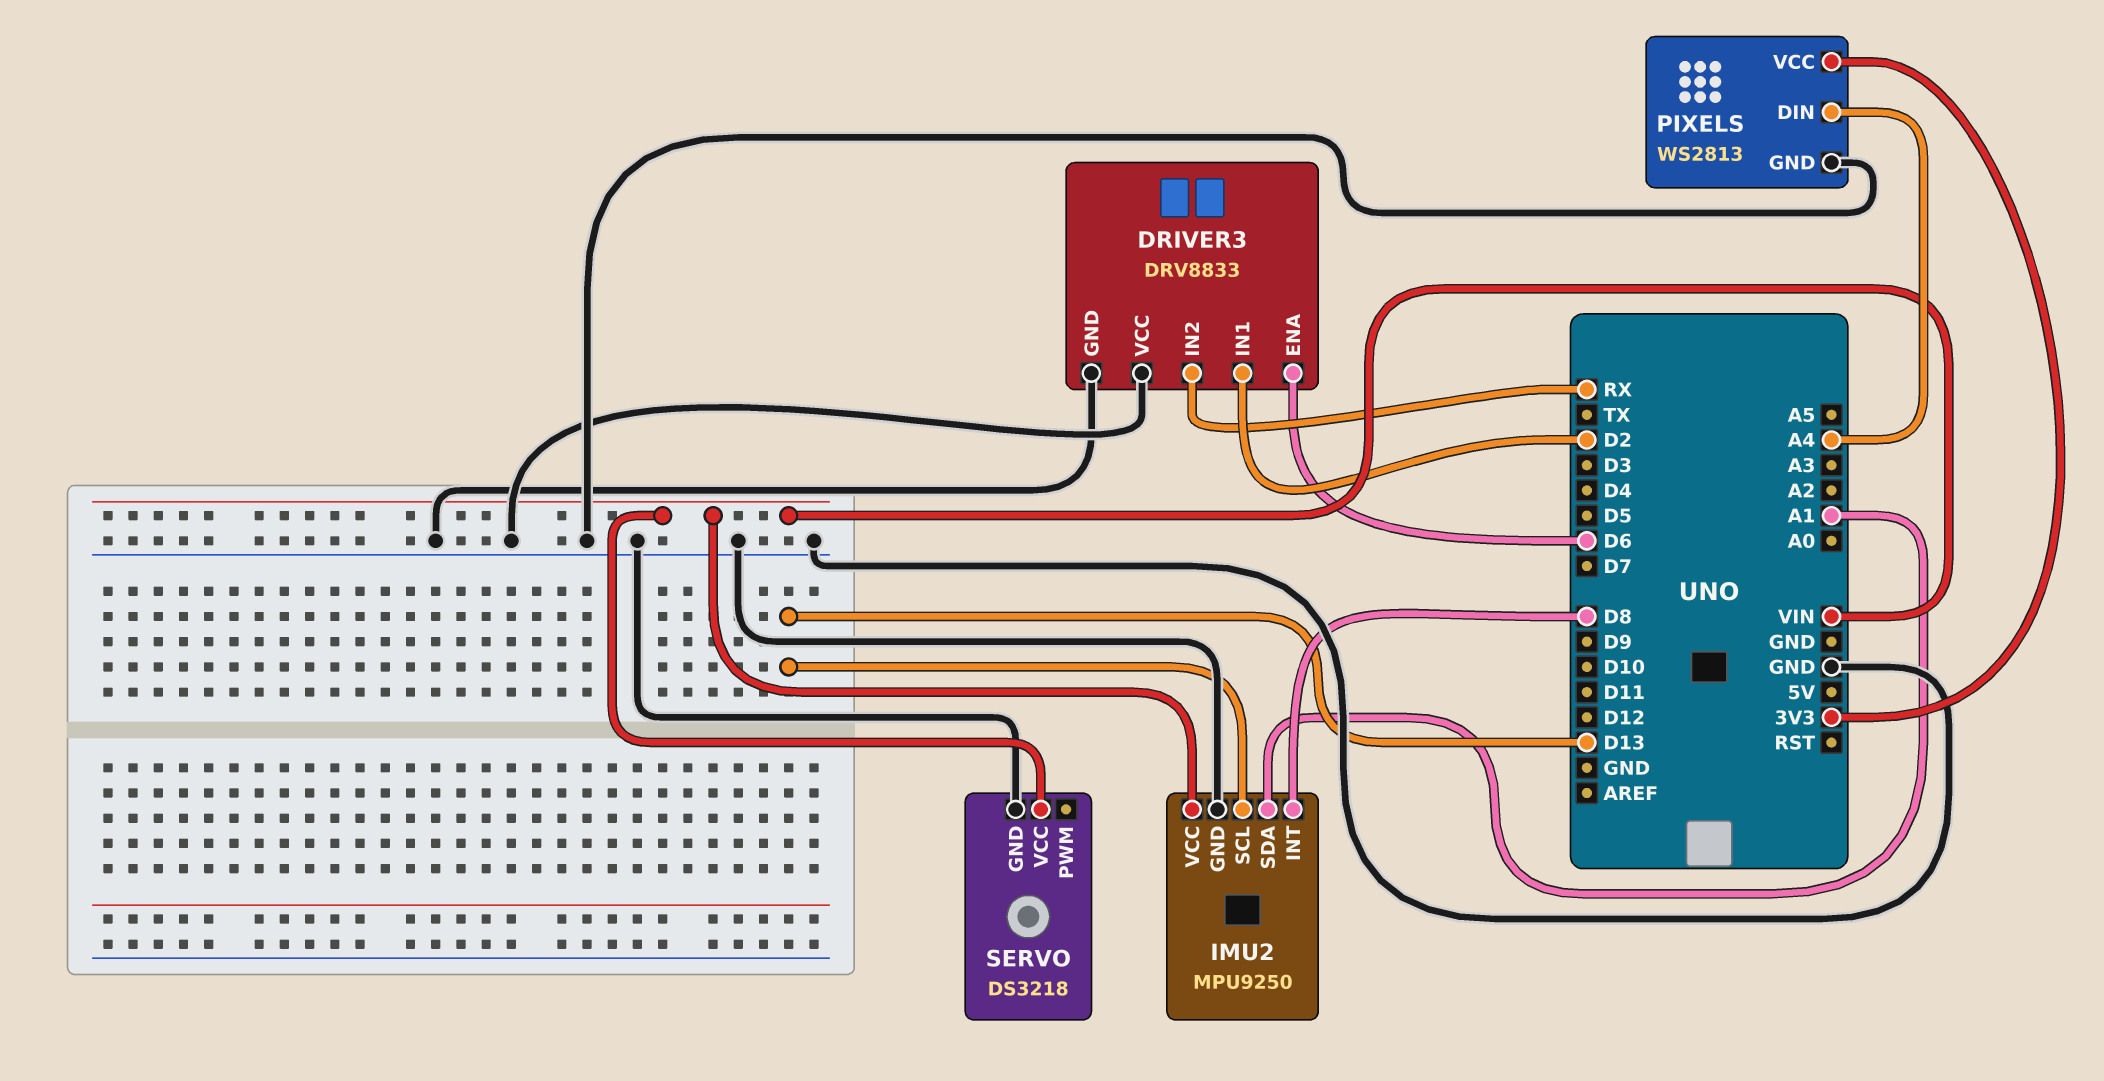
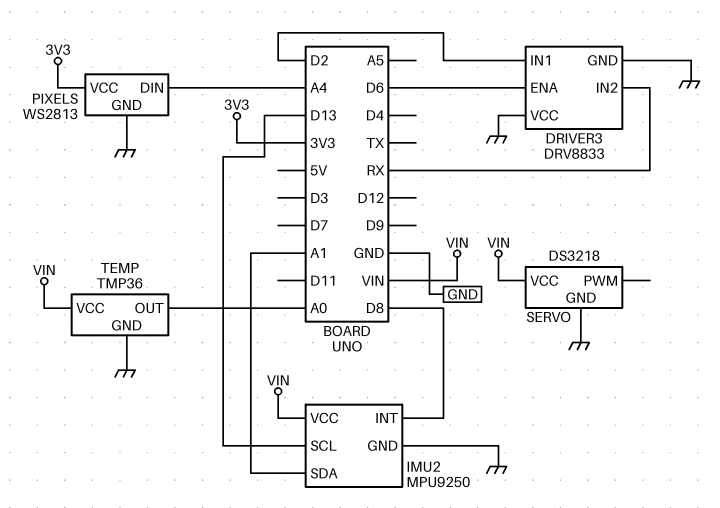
TEMP: none -> TMP36
TEMP pin GND: none -> GND
TEMP pin OUT: none -> A0
TEMP pin VCC: none -> VIN

